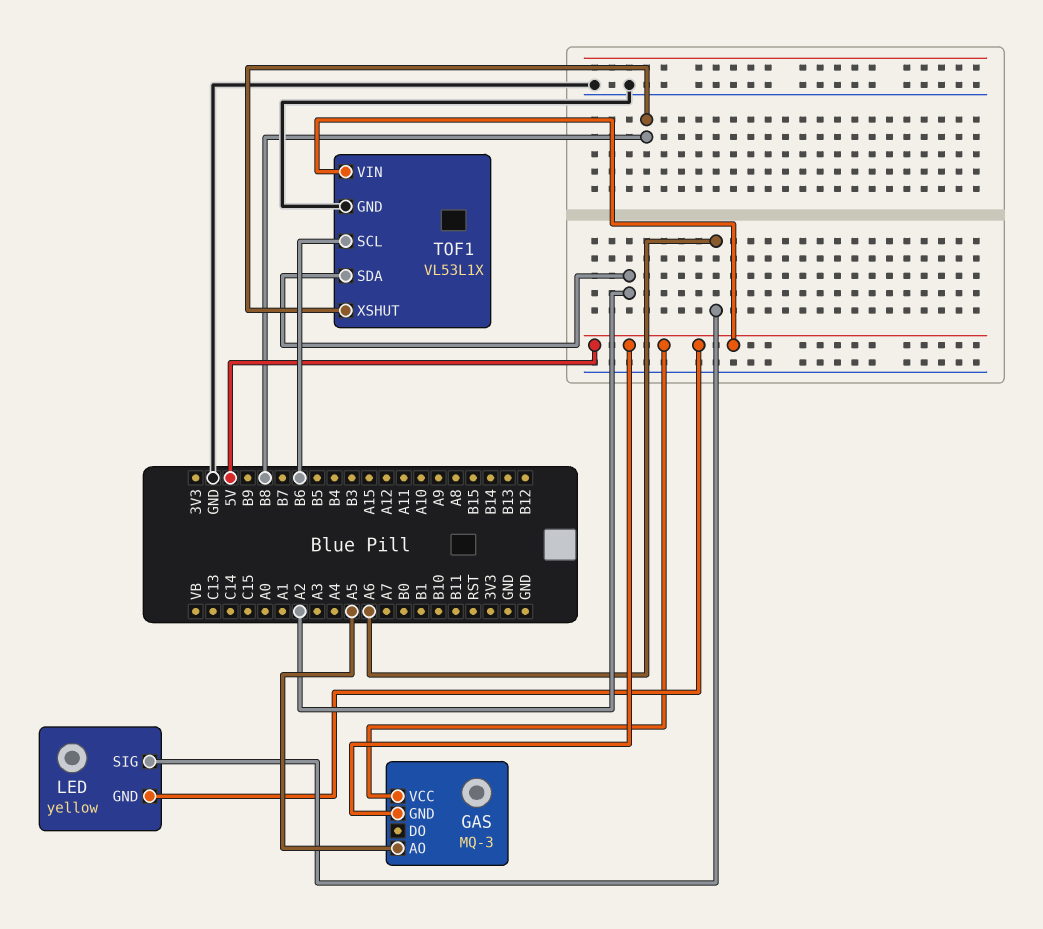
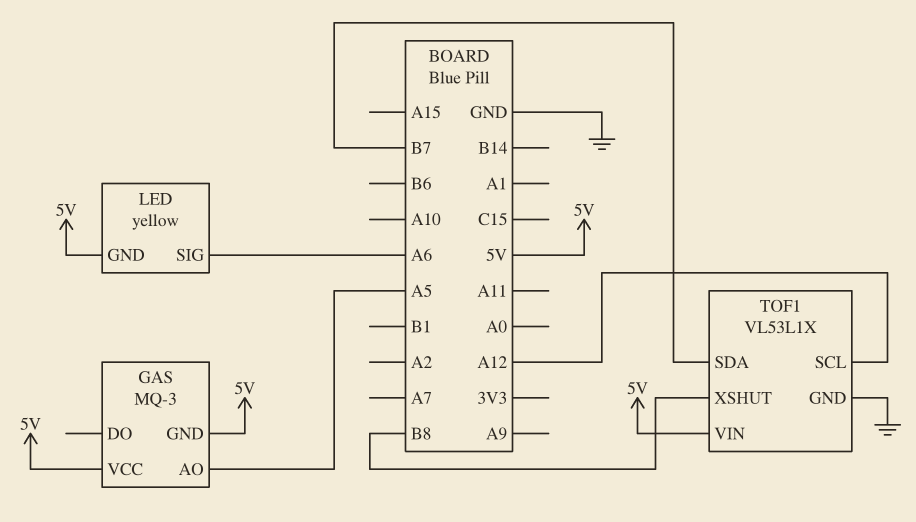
TOF1 pin SCL: B6 -> A12
TOF1 pin SDA: A2 -> B7

